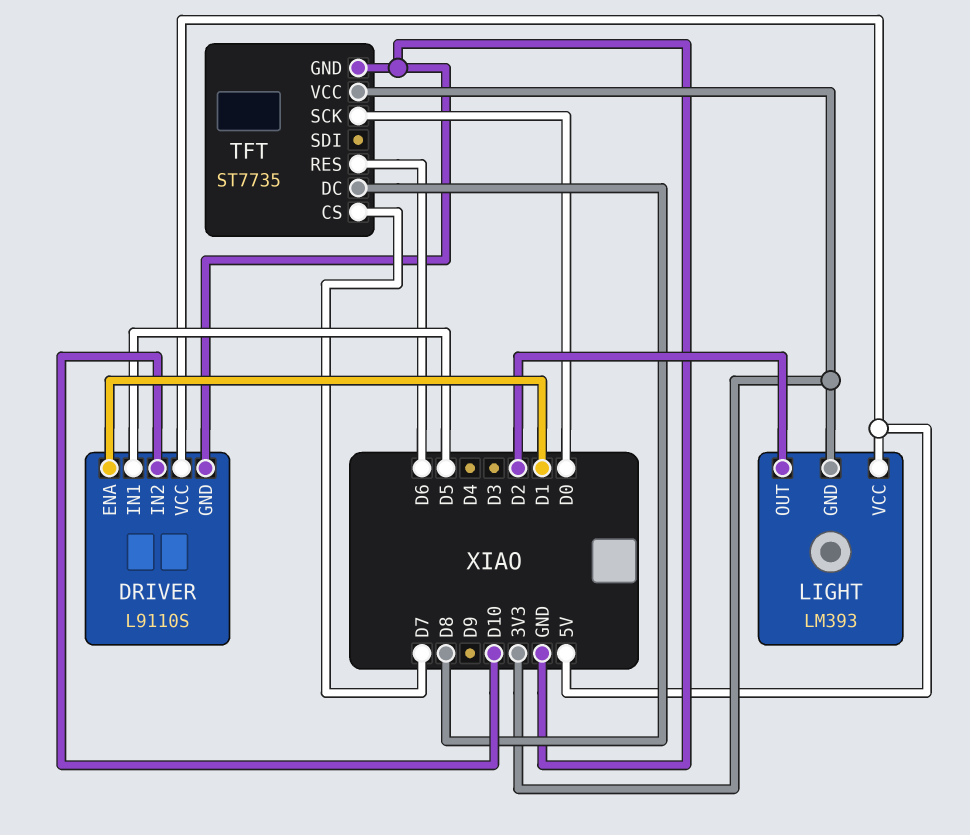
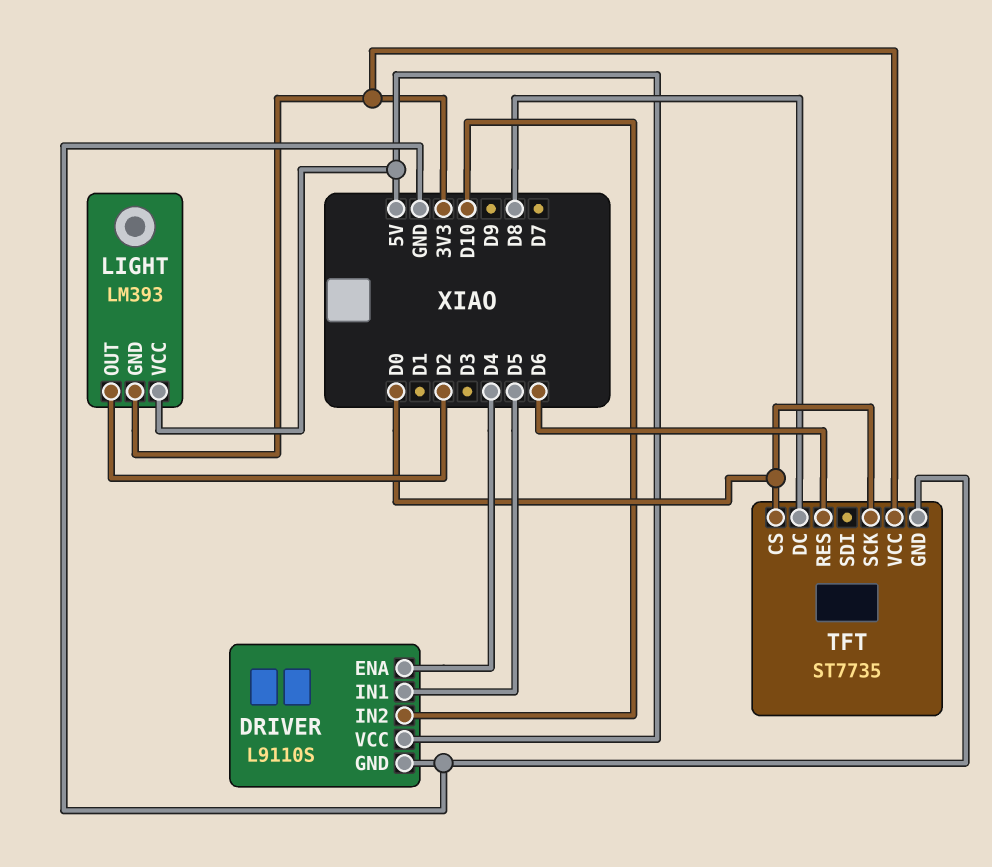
DRIVER pin ENA: D1 -> D4
TFT pin CS: D7 -> D0

